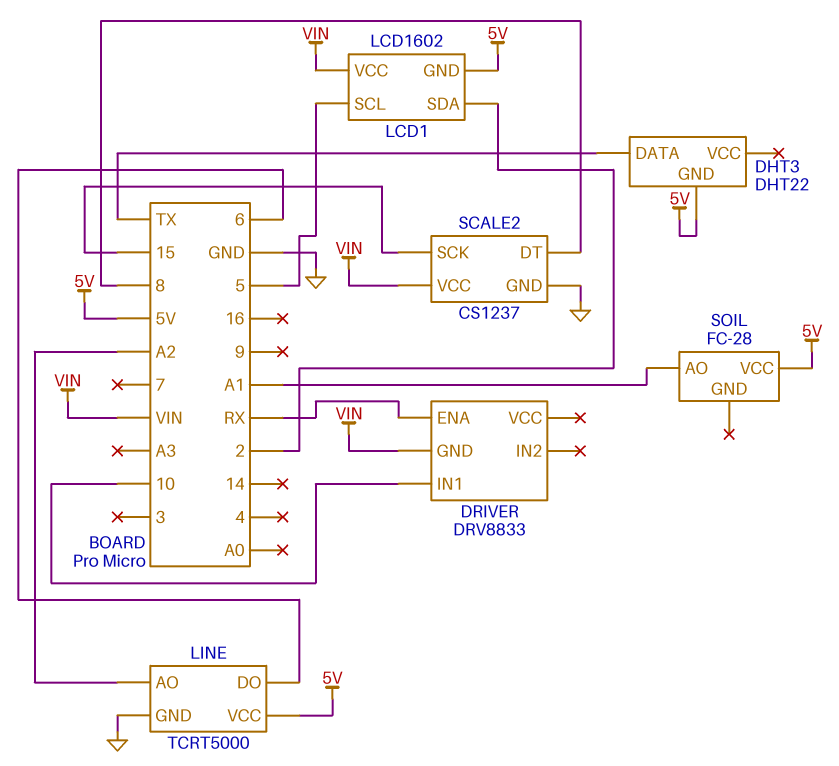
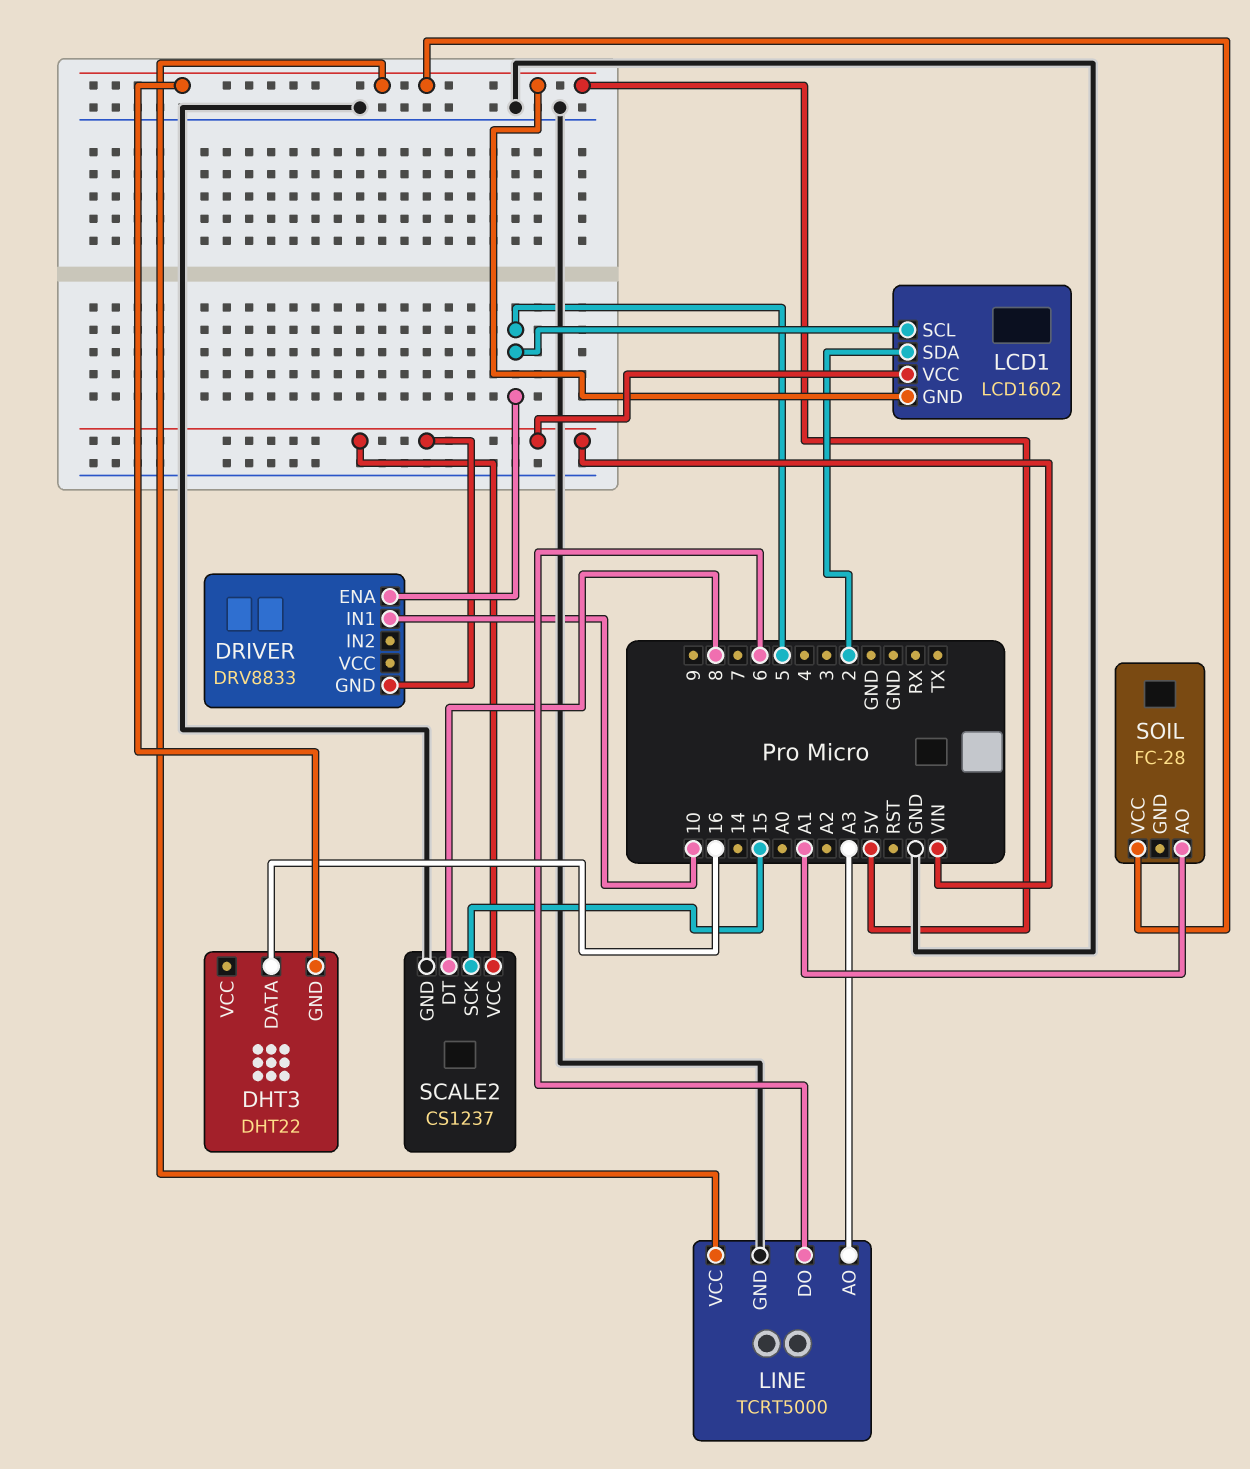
DHT3 pin DATA: TX -> 16
DRIVER pin ENA: RX -> 5
LINE pin AO: A2 -> A3

